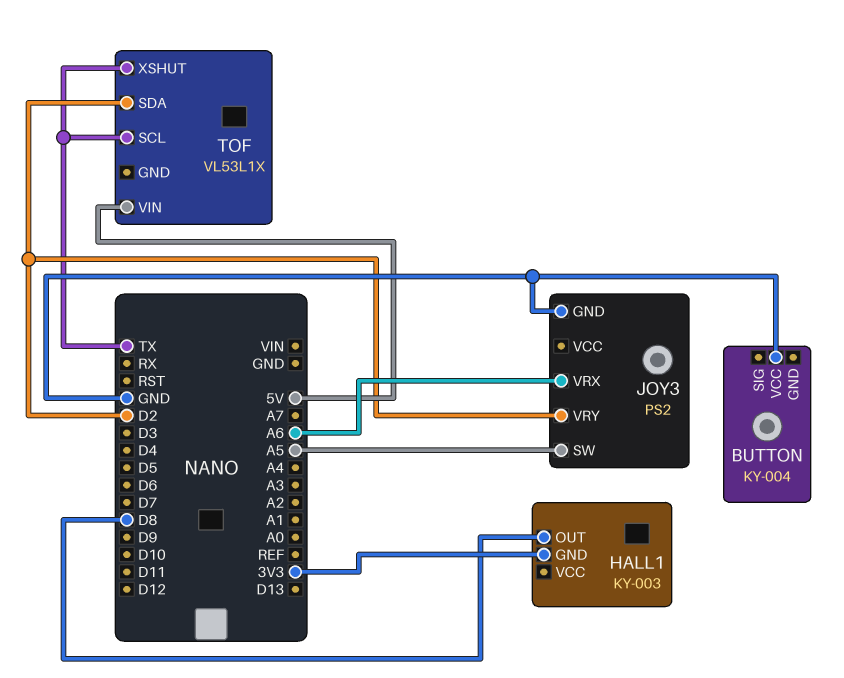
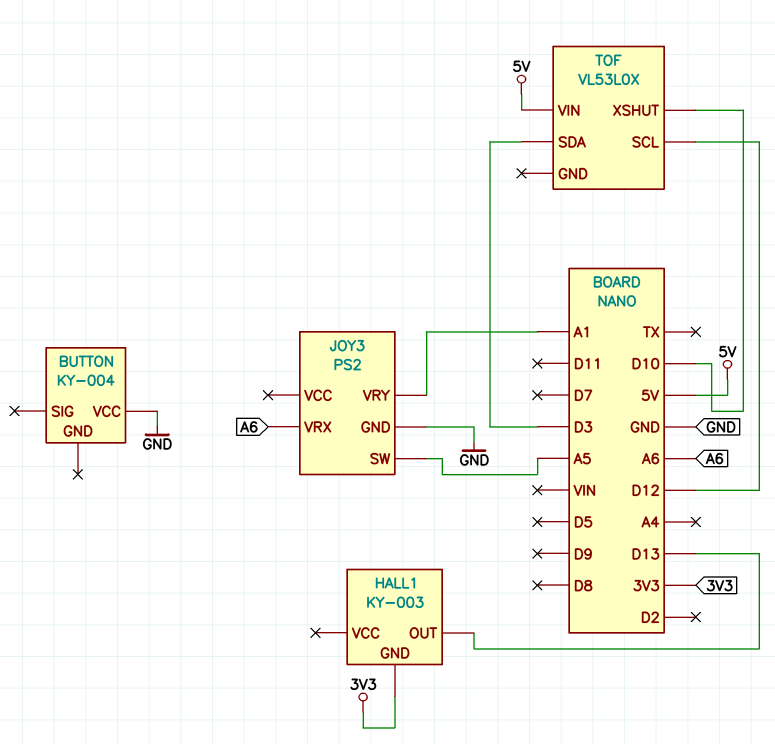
HALL1 pin OUT: D8 -> D13
JOY3 pin VRY: D2 -> A1
TOF: VL53L1X -> VL53L0X
TOF pin SCL: TX -> D12
TOF pin SDA: D2 -> D3
TOF pin XSHUT: TX -> D10

